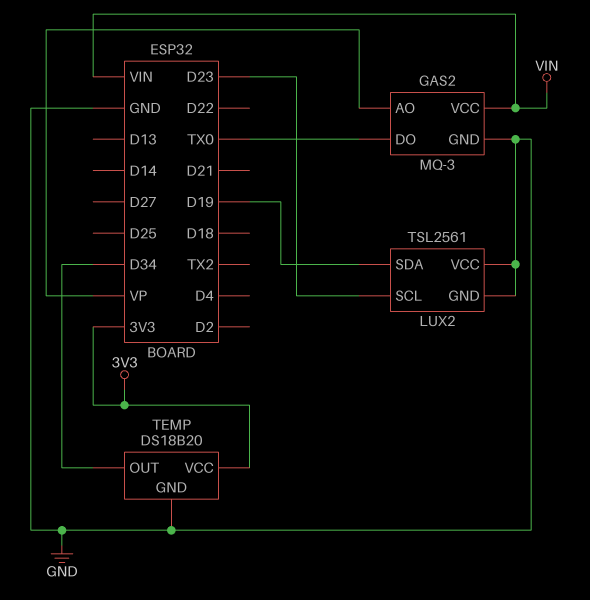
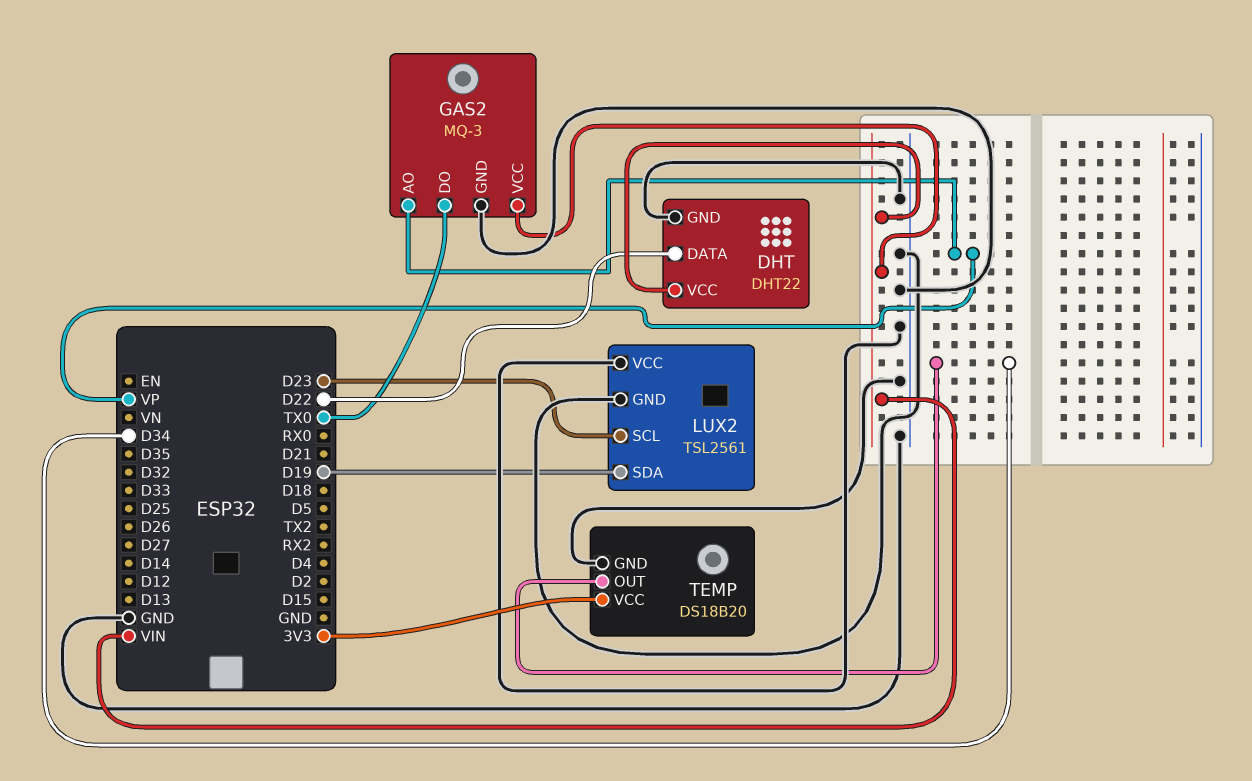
DHT: none -> DHT22
DHT pin DATA: none -> D22
DHT pin GND: none -> GND
DHT pin VCC: none -> VIN

